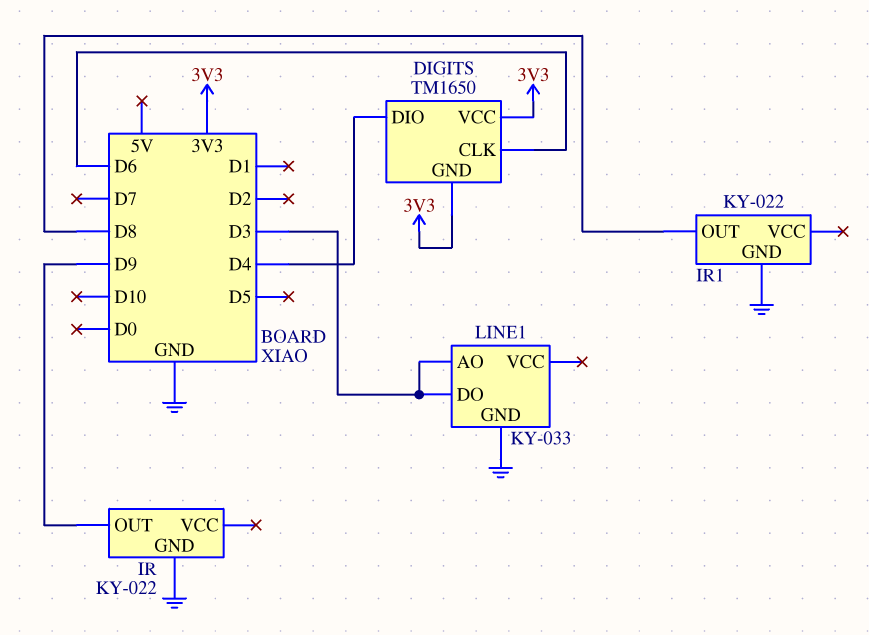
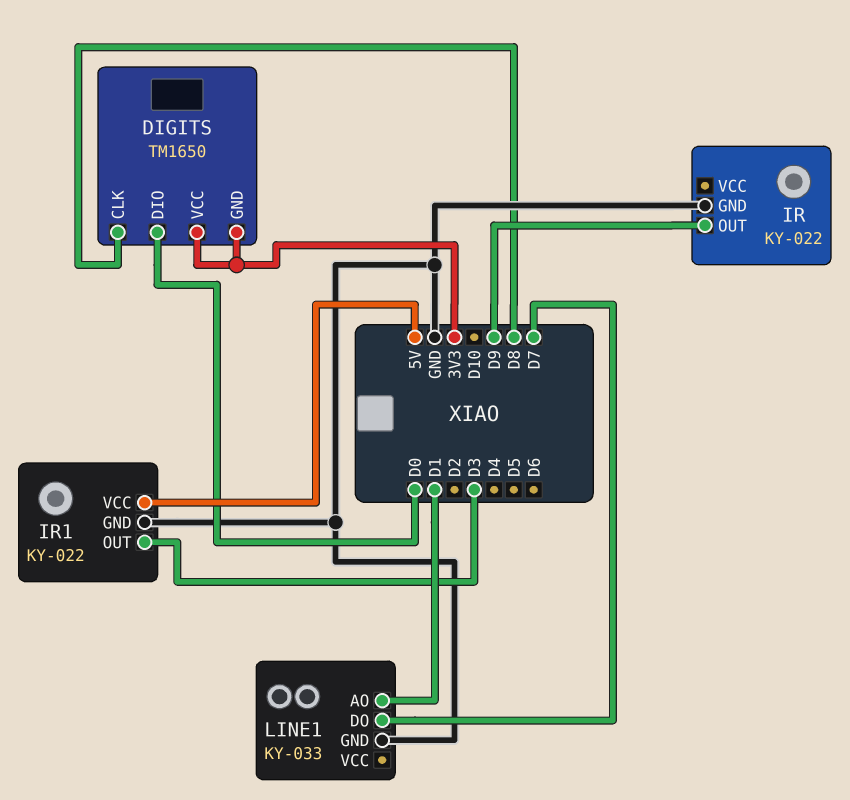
DIGITS pin CLK: D6 -> D8
DIGITS pin DIO: D4 -> D0
IR1 pin OUT: D8 -> D3
IR1 pin VCC: none -> 5V
LINE1 pin AO: D3 -> D1
LINE1 pin DO: D3 -> D7

